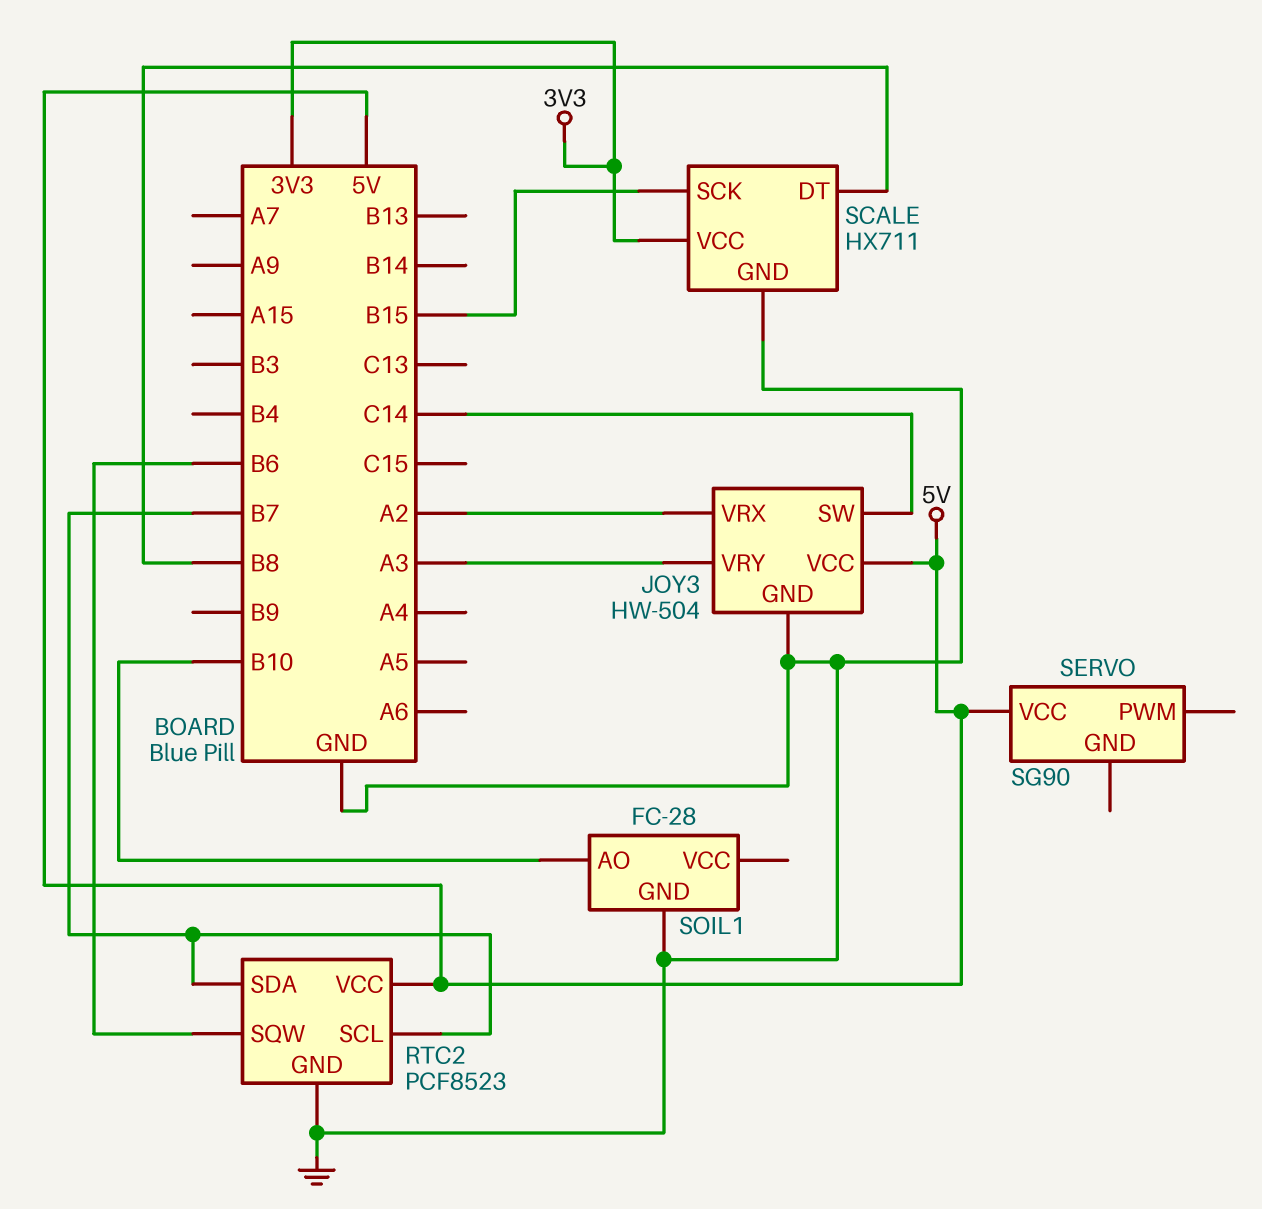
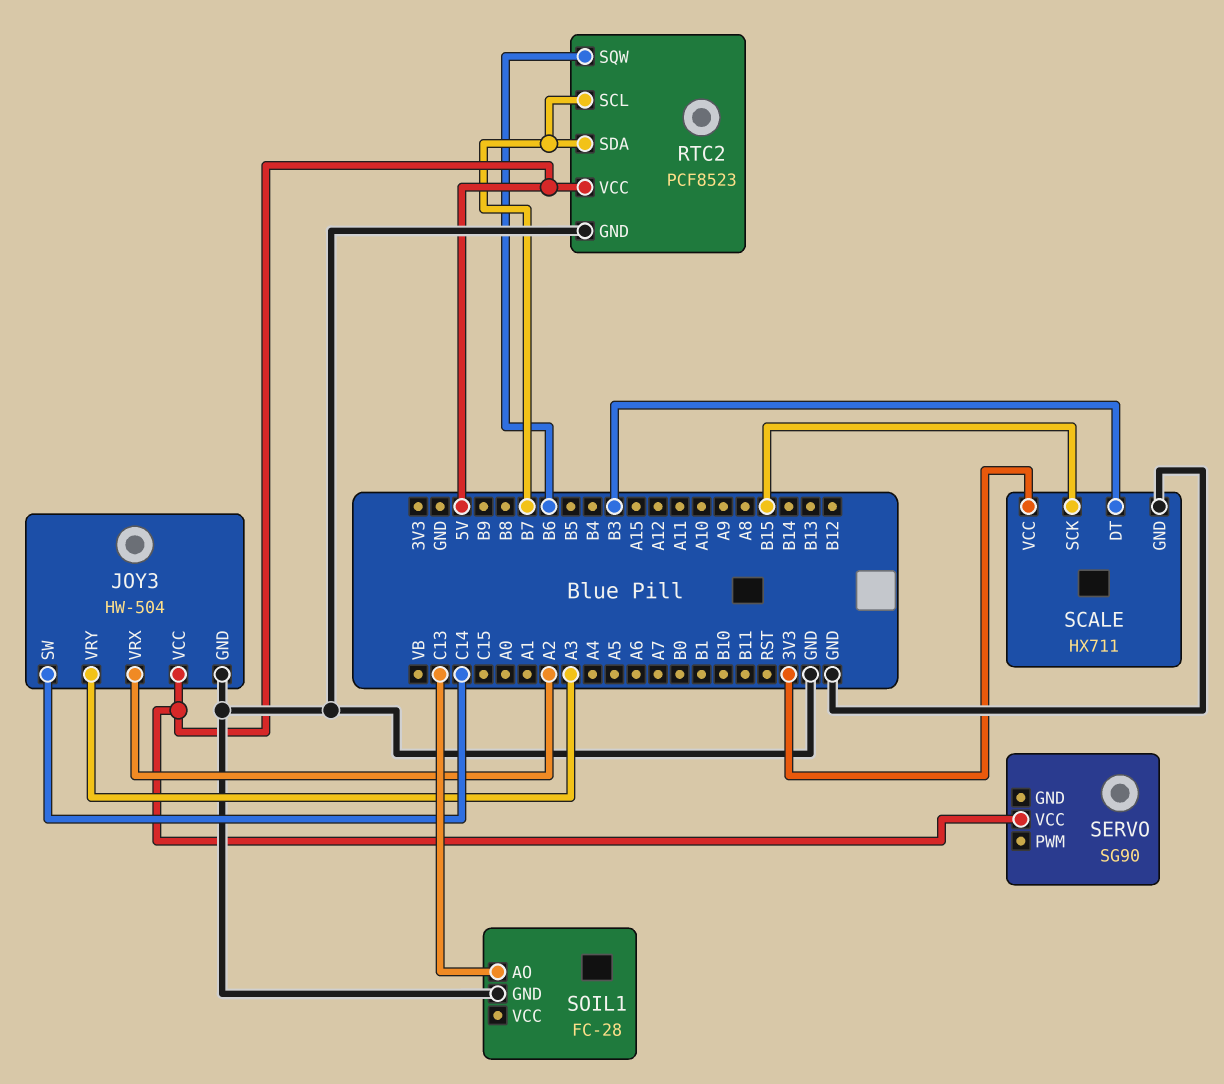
SCALE pin DT: B8 -> B3
SOIL1 pin AO: B10 -> C13

